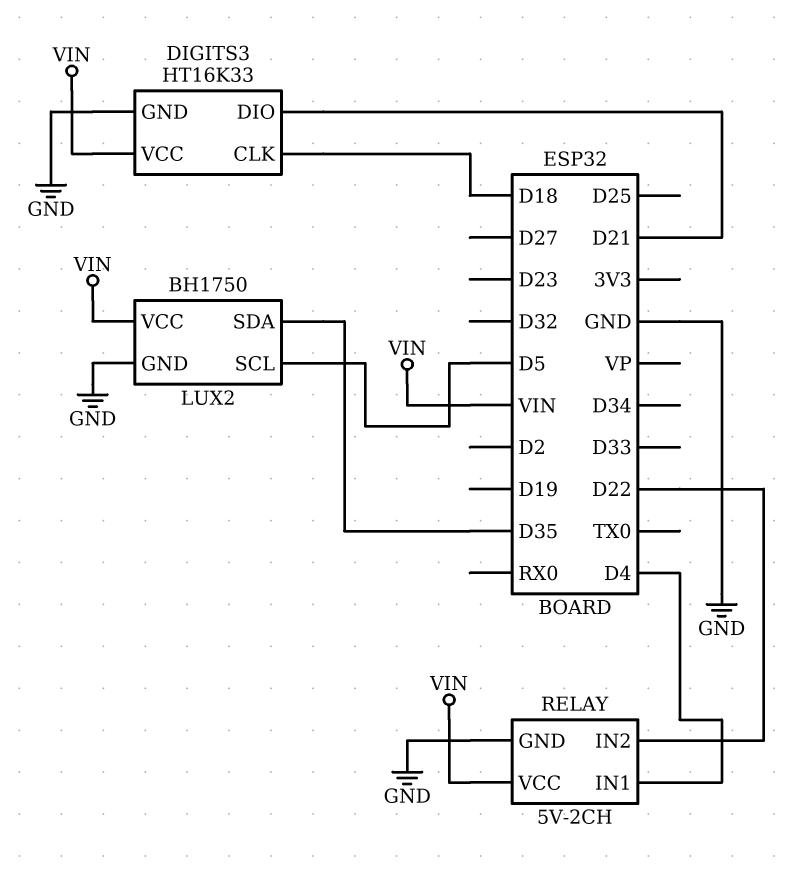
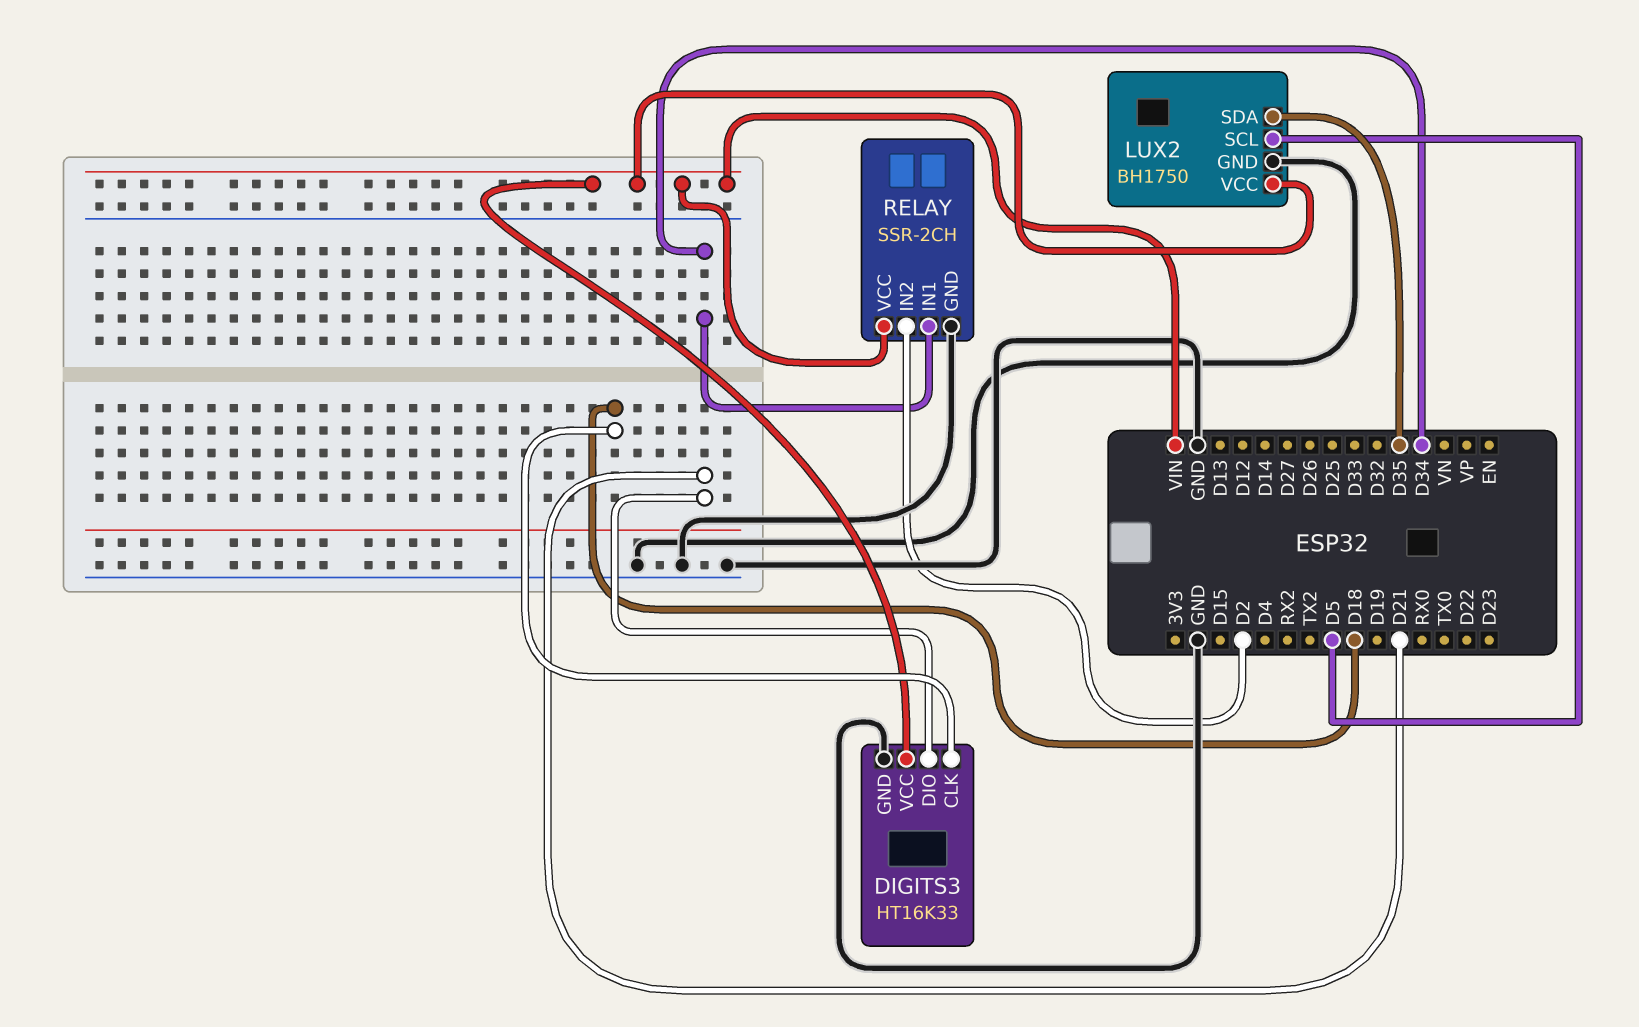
RELAY: 5V-2CH -> SSR-2CH
RELAY pin IN1: D4 -> D34
RELAY pin IN2: D22 -> D2

